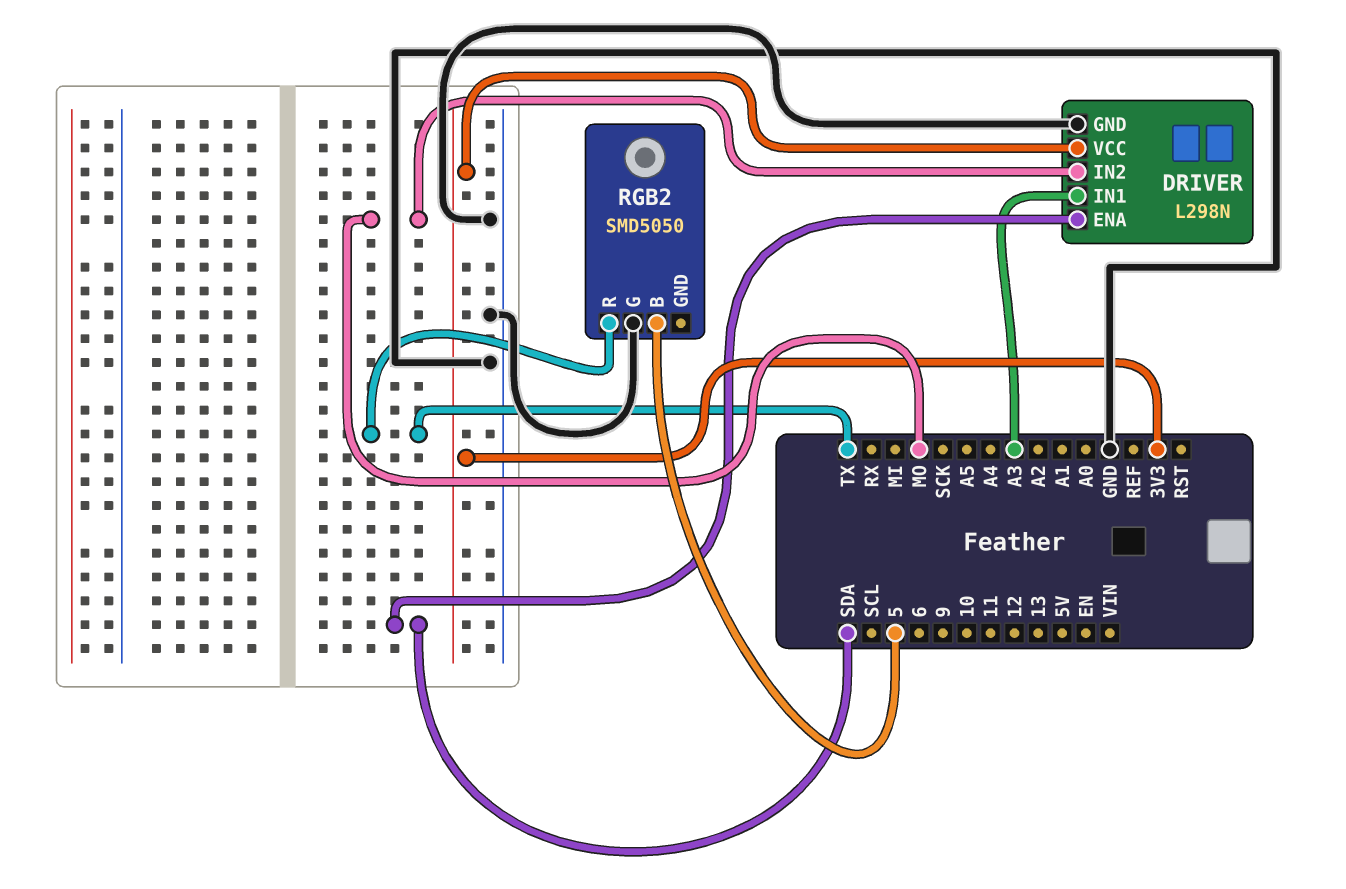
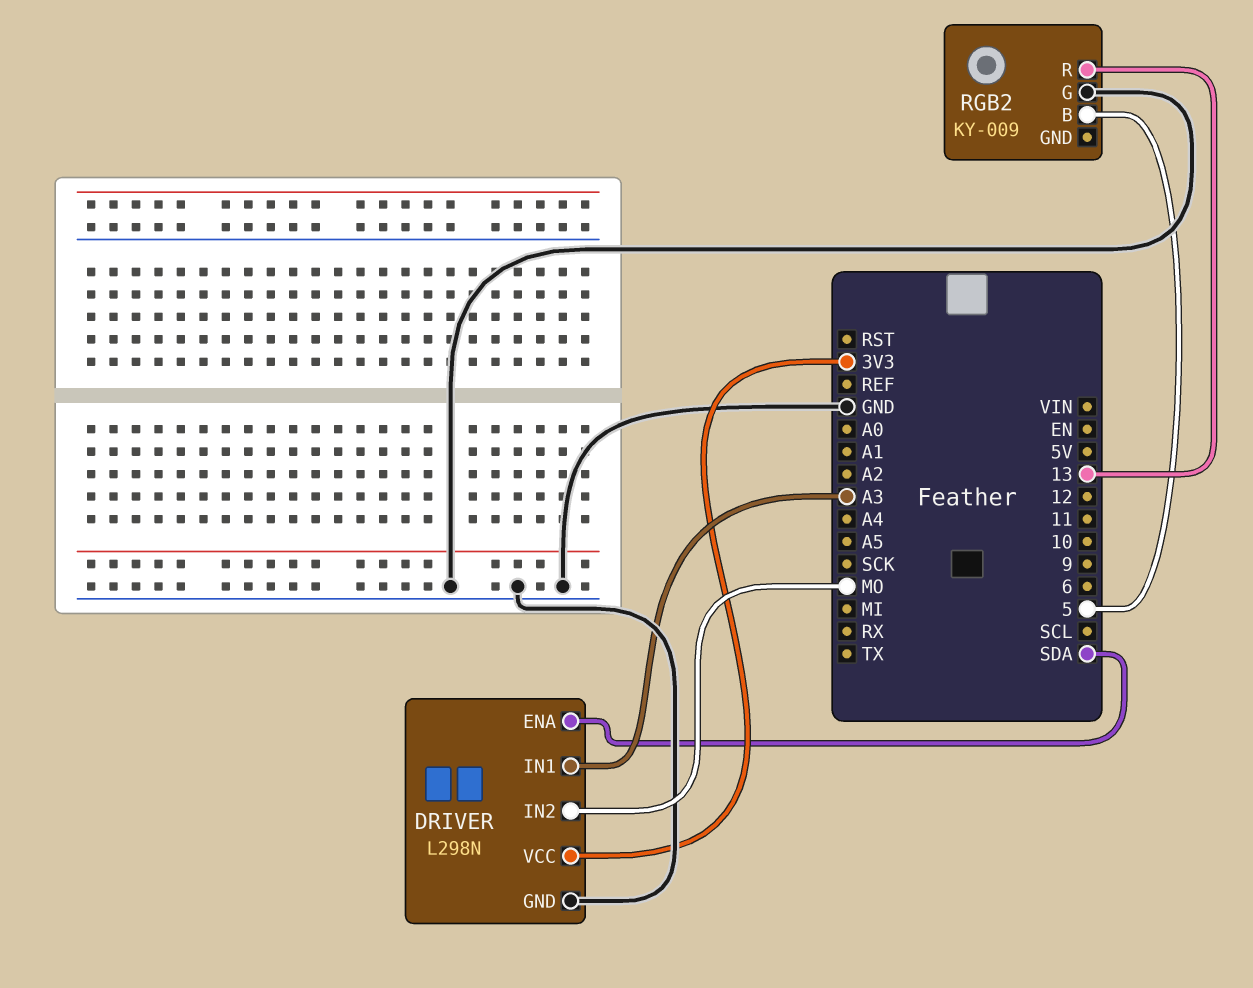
RGB2: SMD5050 -> KY-009
RGB2 pin R: TX -> 13

